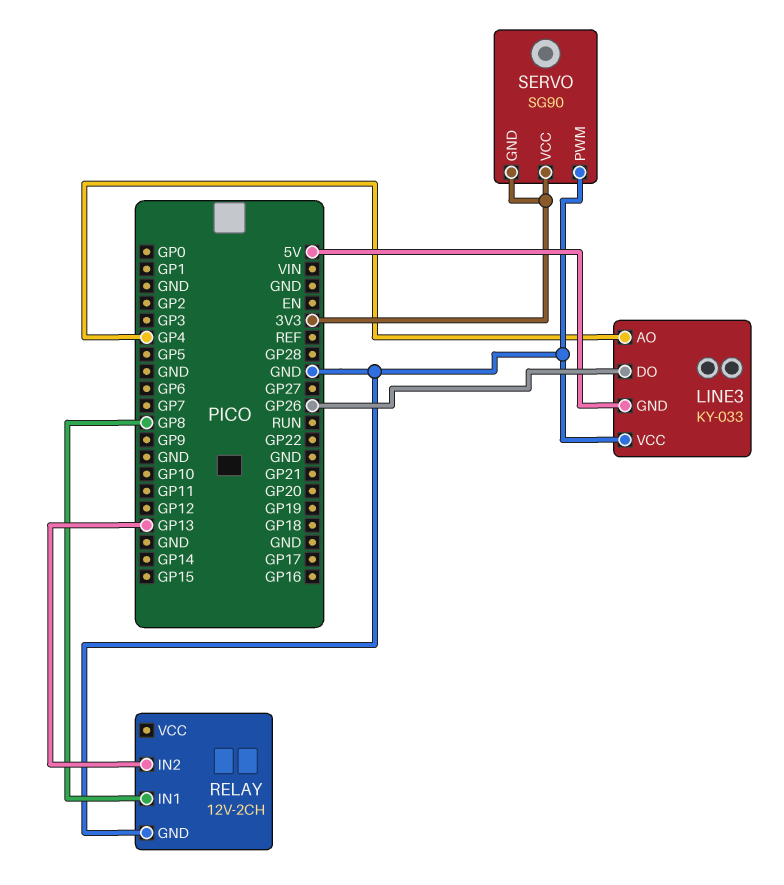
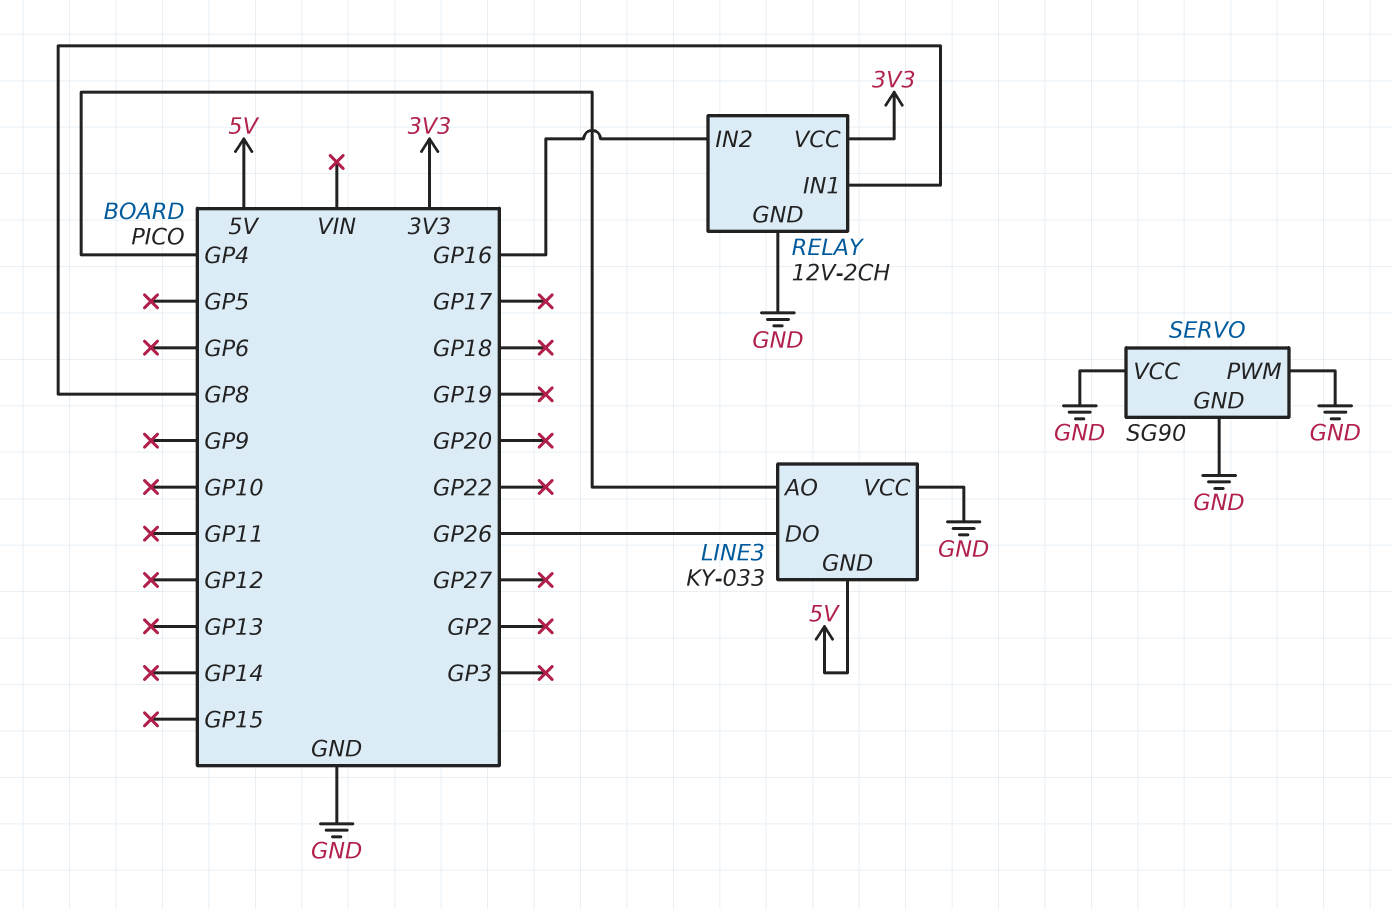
RELAY pin IN2: GP13 -> GP16
RELAY pin VCC: none -> 3V3
SERVO pin GND: 3V3 -> GND
SERVO pin VCC: 3V3 -> GND

